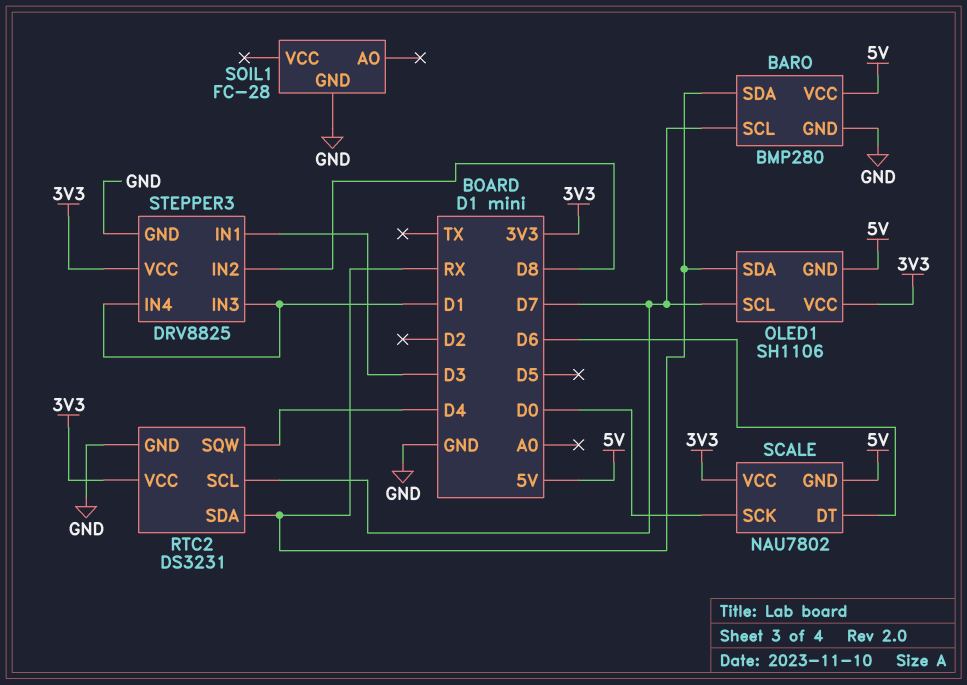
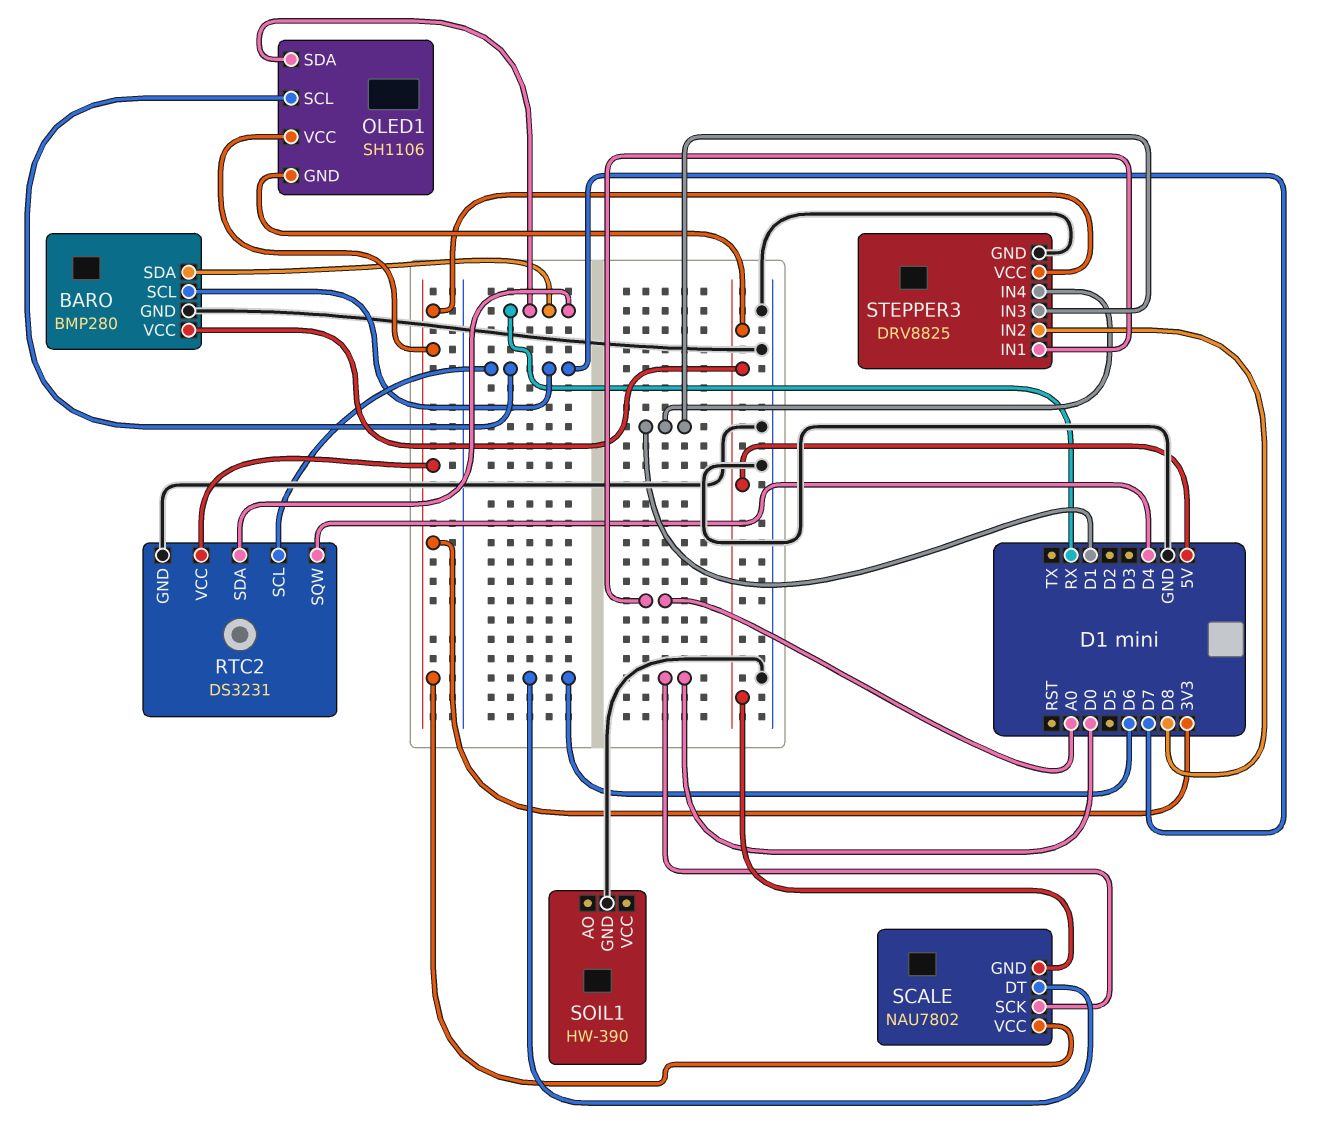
SOIL1: FC-28 -> HW-390
STEPPER3 pin IN1: D3 -> A0

